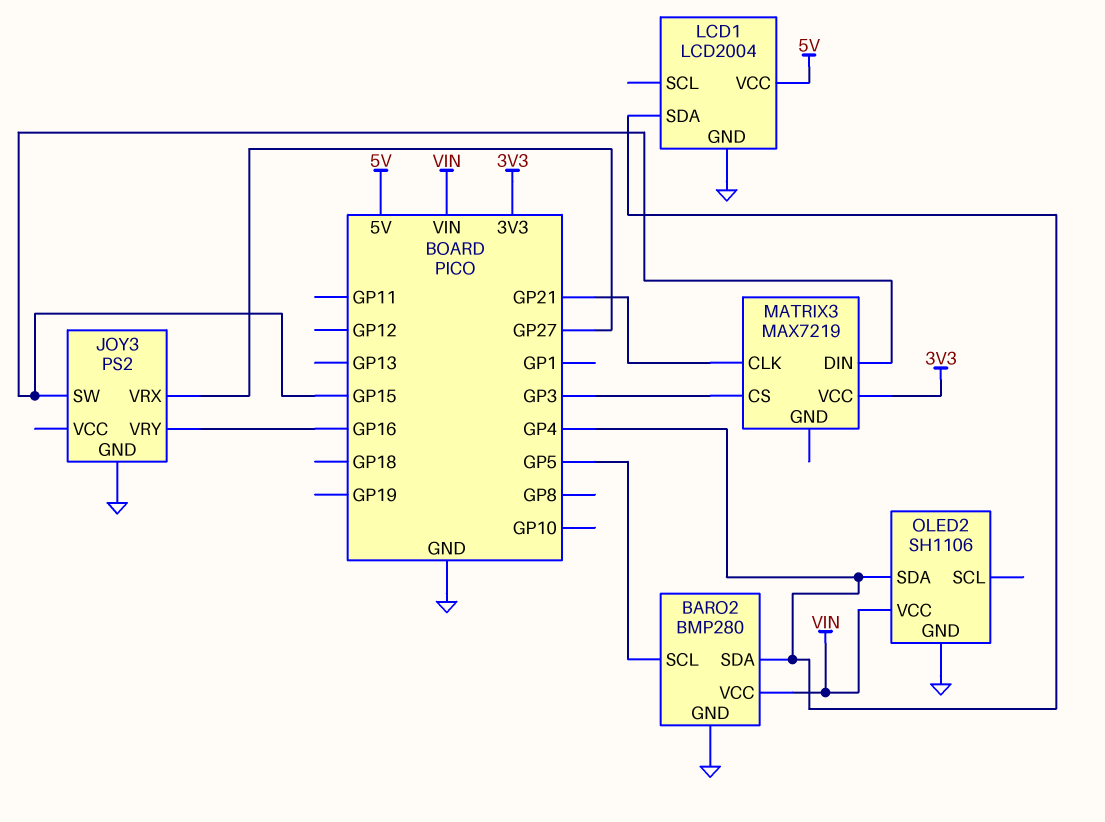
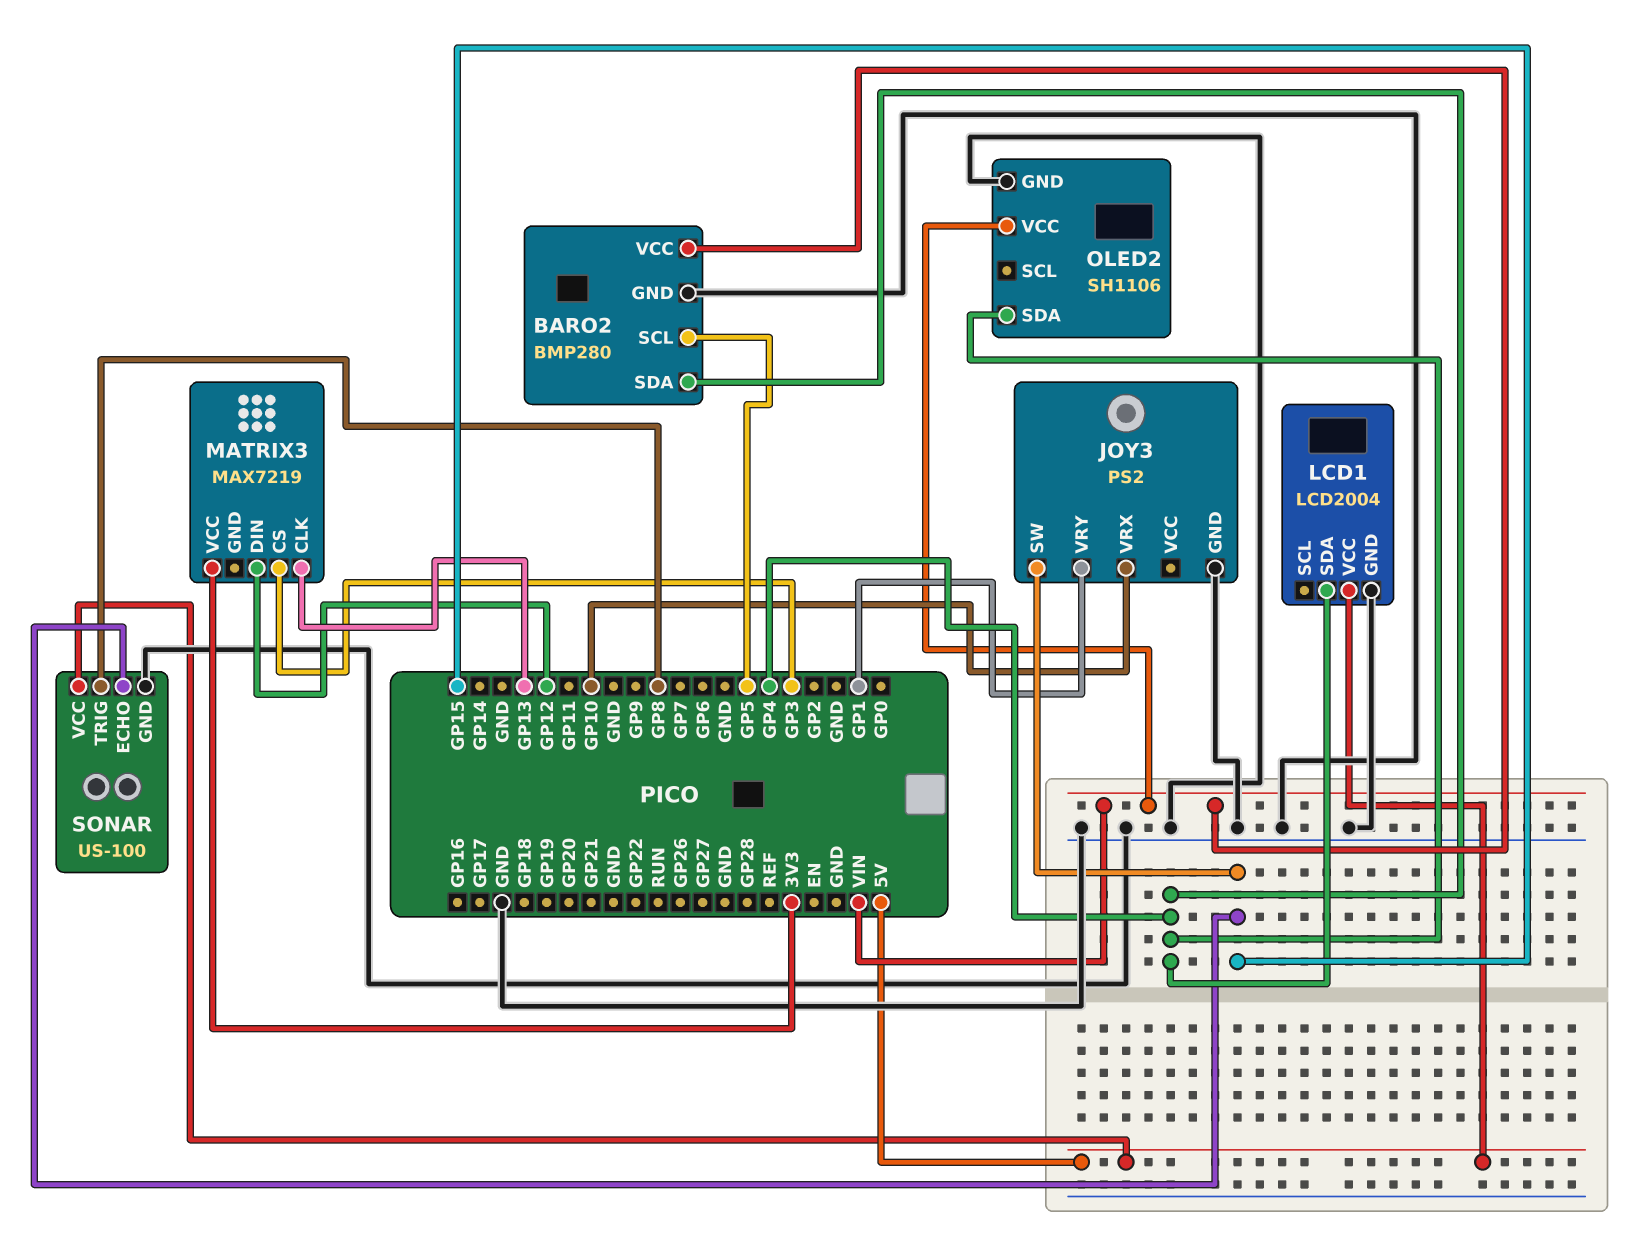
JOY3 pin VRX: GP27 -> GP10
JOY3 pin VRY: GP16 -> GP1
MATRIX3 pin CLK: GP21 -> GP13
MATRIX3 pin DIN: GP15 -> GP12
SONAR: none -> US-100
SONAR pin ECHO: none -> GP15
SONAR pin GND: none -> GND
SONAR pin TRIG: none -> GP8
SONAR pin VCC: none -> 5V

